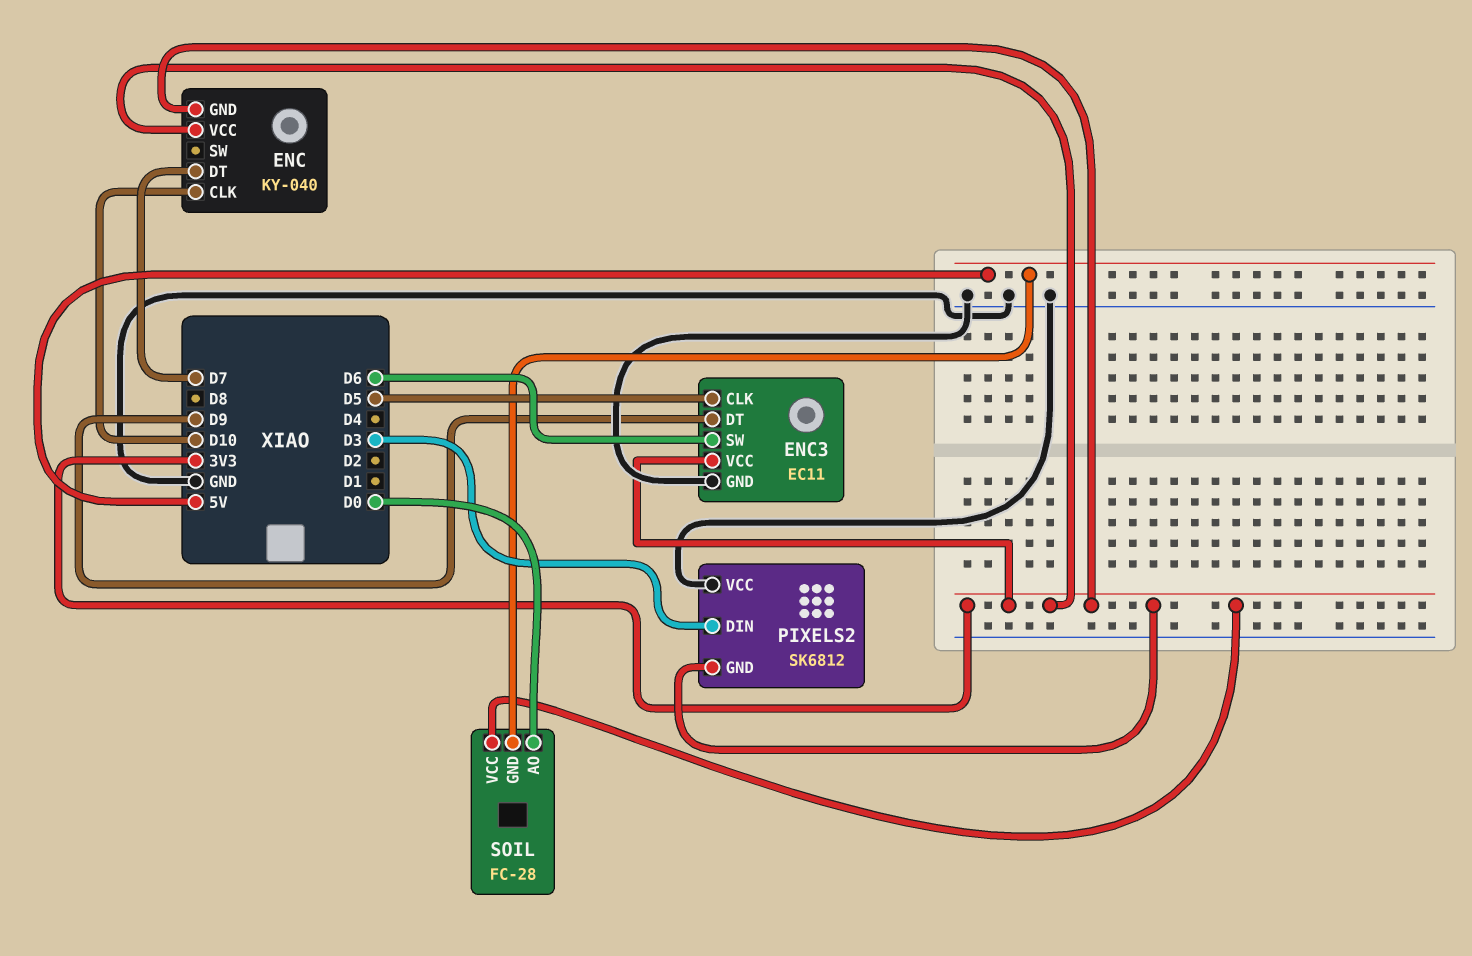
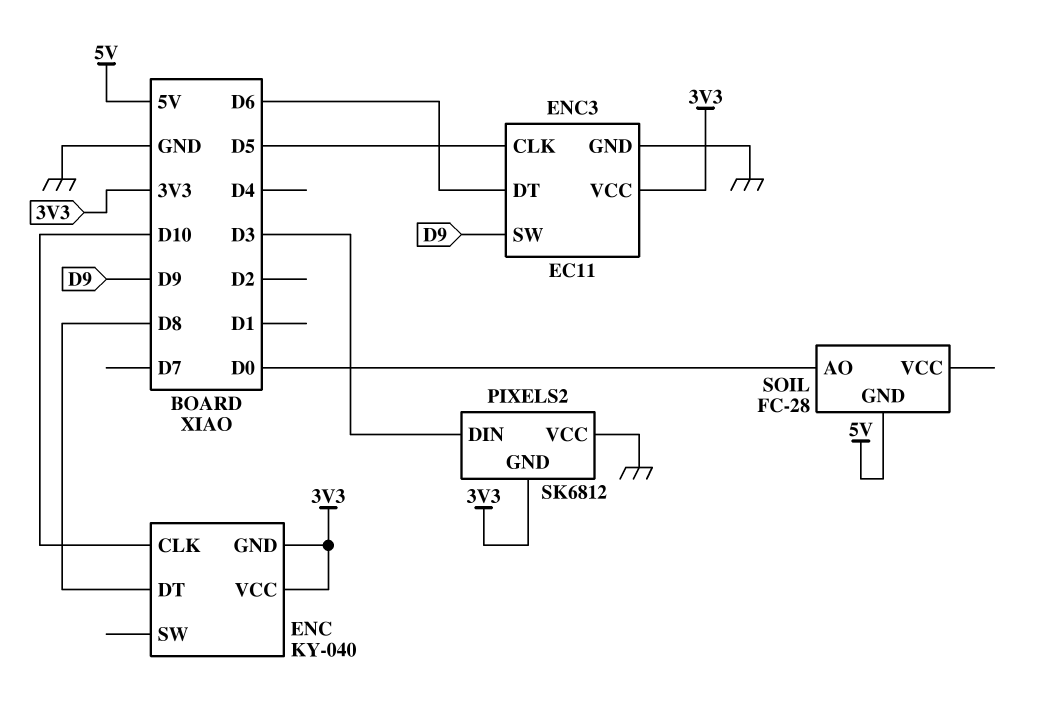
ENC pin DT: D7 -> D8
ENC3 pin DT: D9 -> D6
ENC3 pin SW: D6 -> D9
SOIL pin VCC: 3V3 -> none

